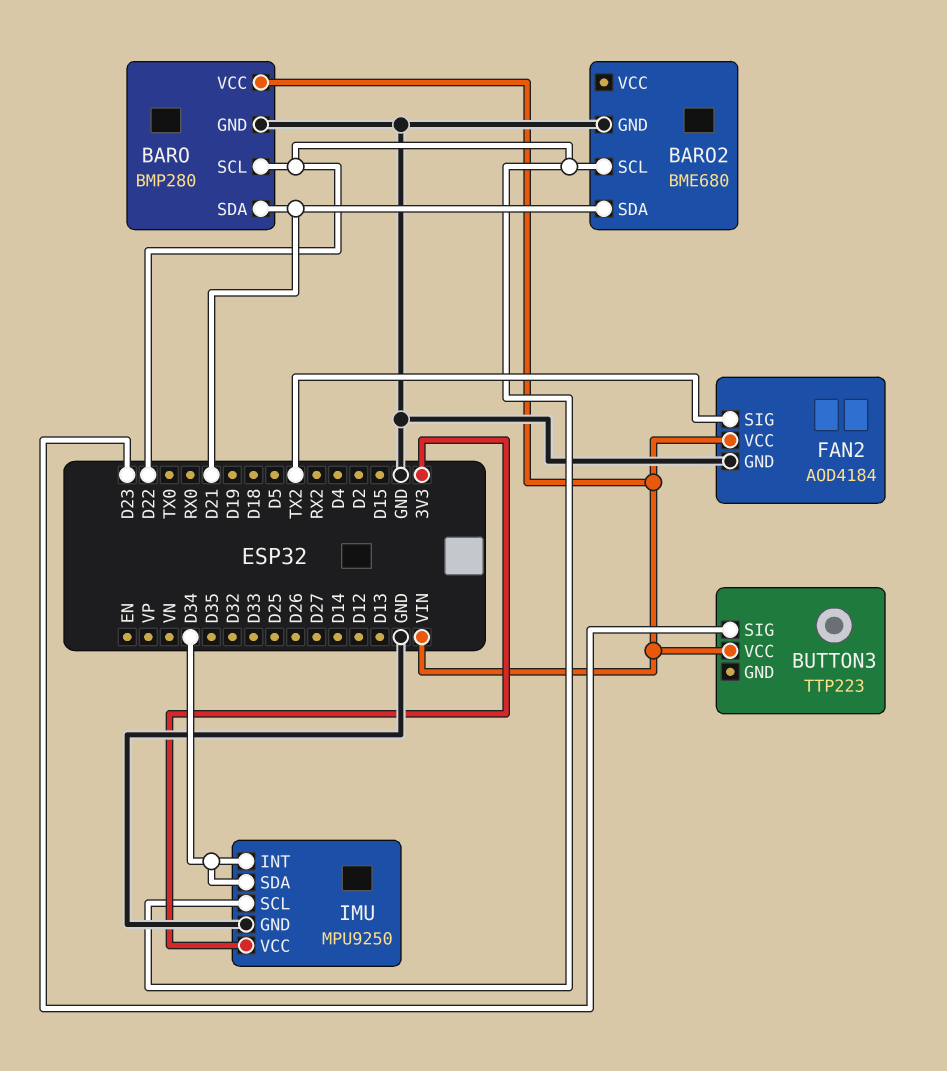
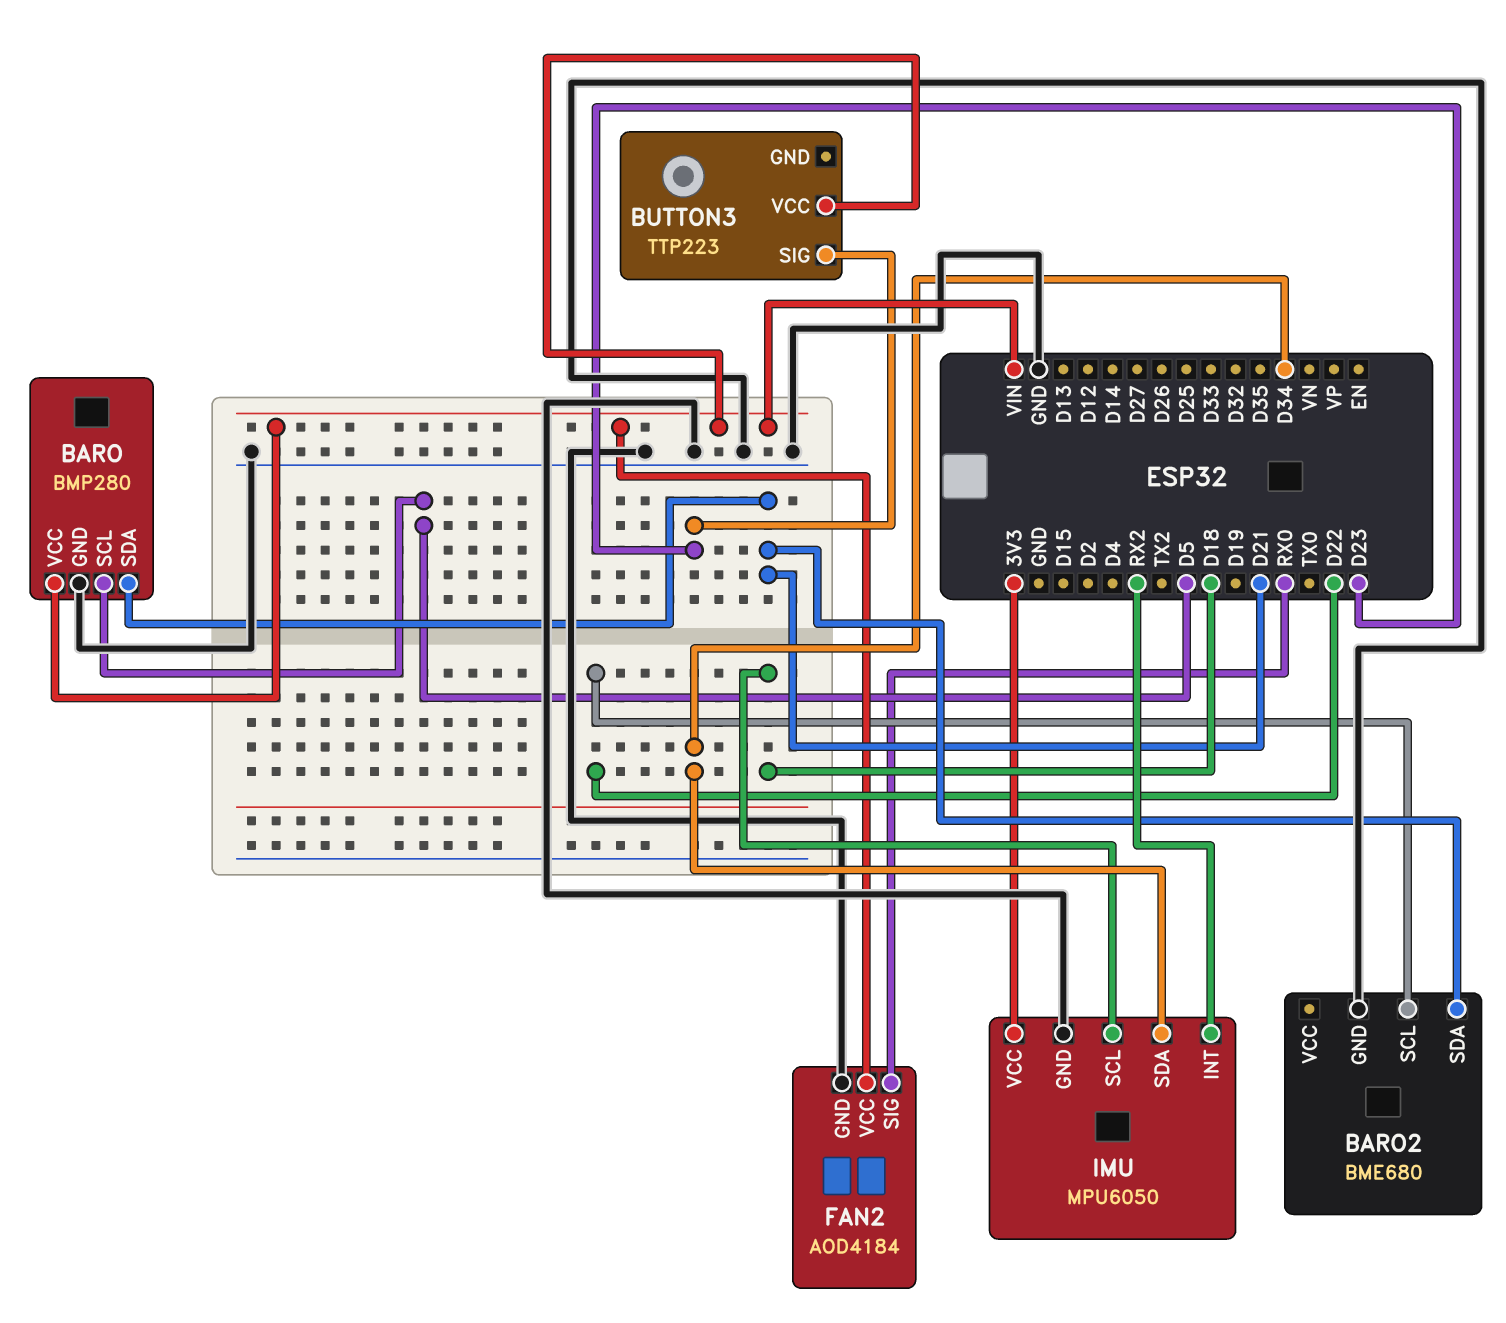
BARO pin SCL: D22 -> D5
FAN2 pin SIG: TX2 -> RX0
IMU: MPU9250 -> MPU6050
IMU pin INT: D34 -> RX2
IMU pin SCL: D22 -> D18

